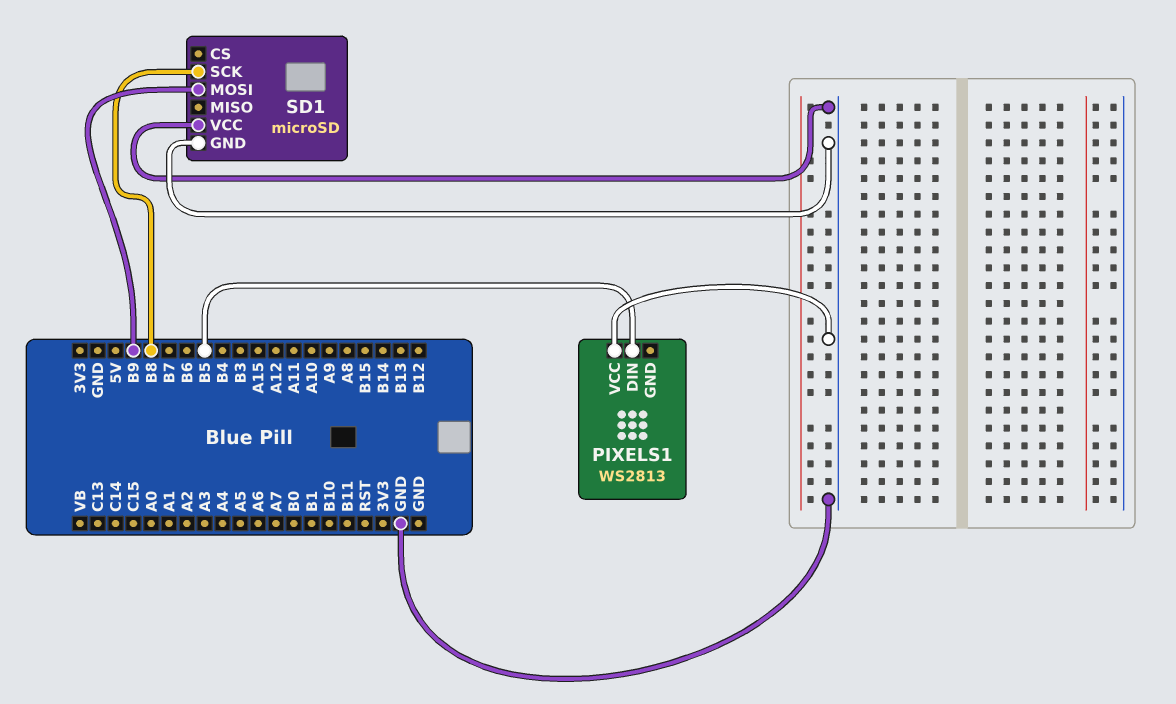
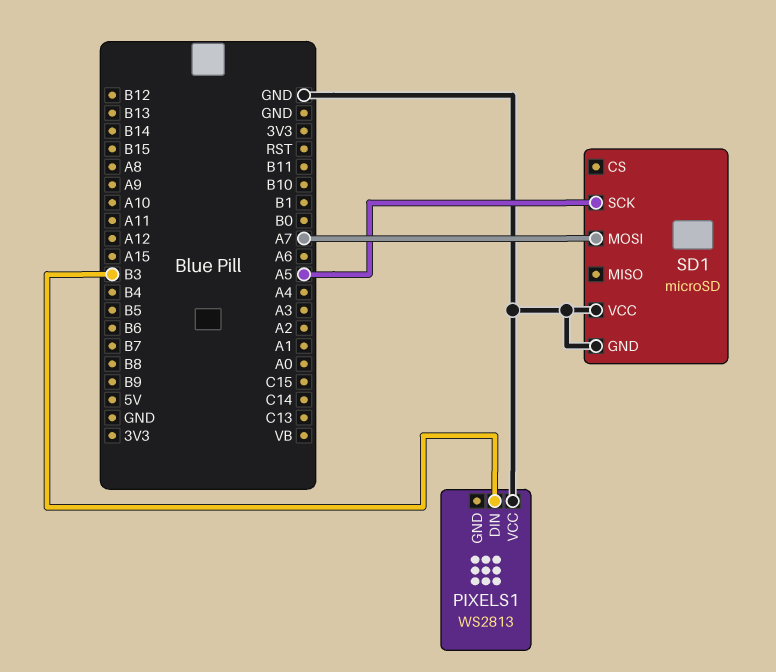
PIXELS1 pin DIN: B5 -> B3
SD1 pin MOSI: B9 -> A7
SD1 pin SCK: B8 -> A5

